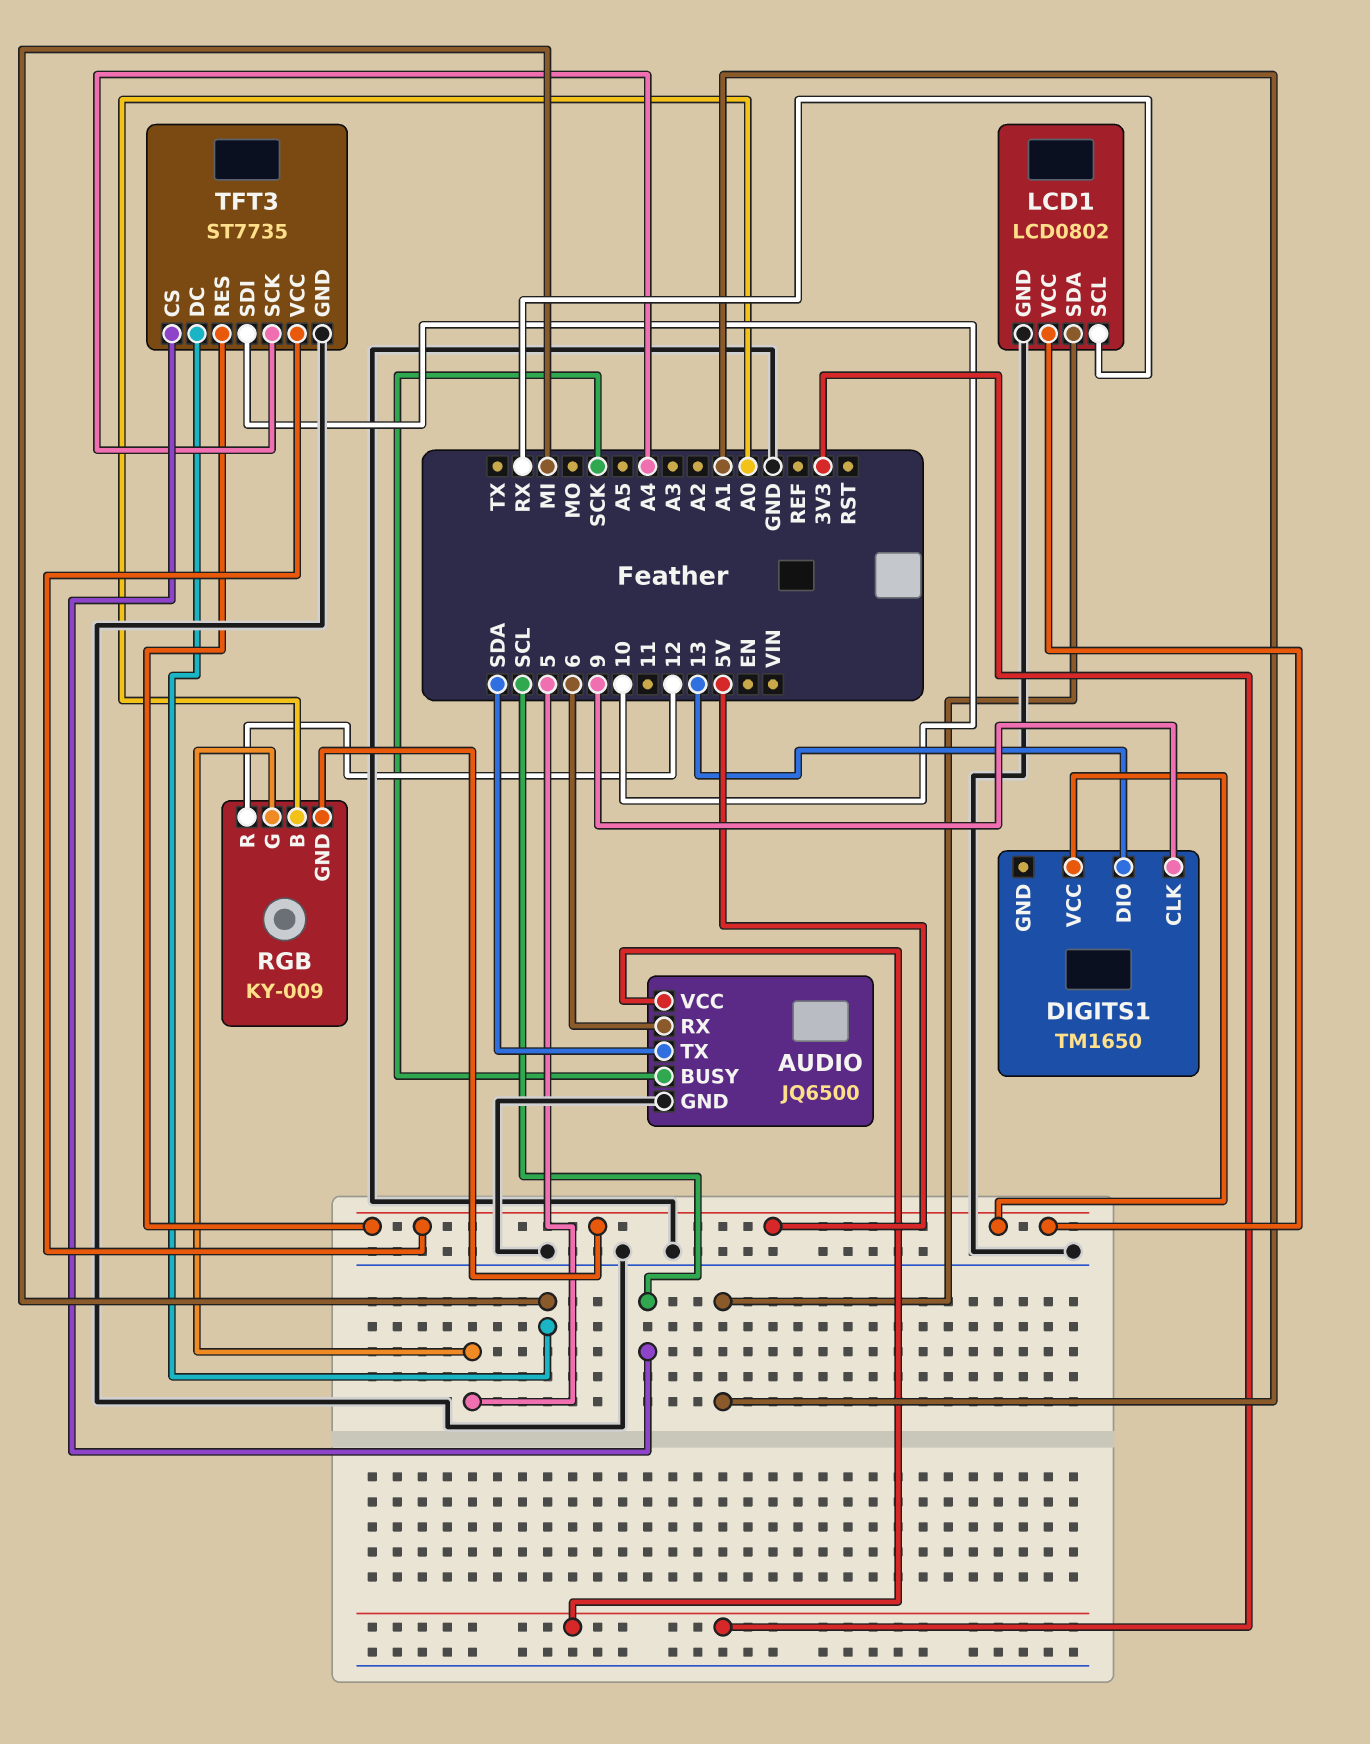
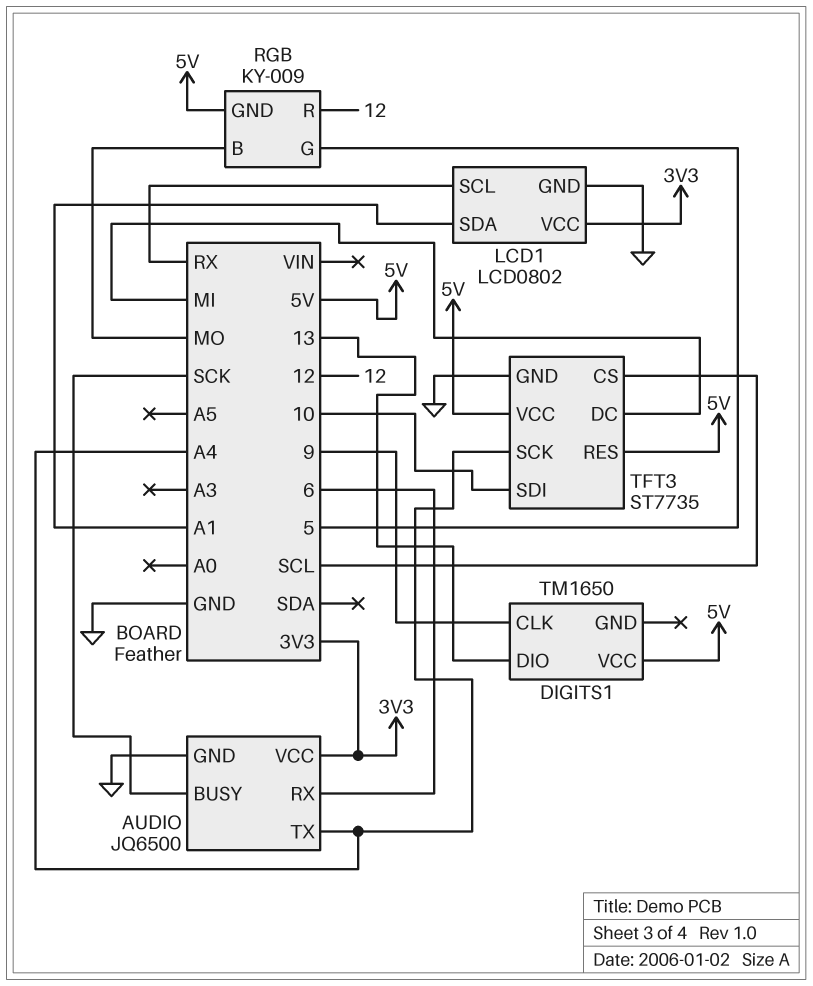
AUDIO pin TX: SDA -> A4
LCD1 pin VCC: 5V -> 3V3
RGB pin B: A0 -> MO

